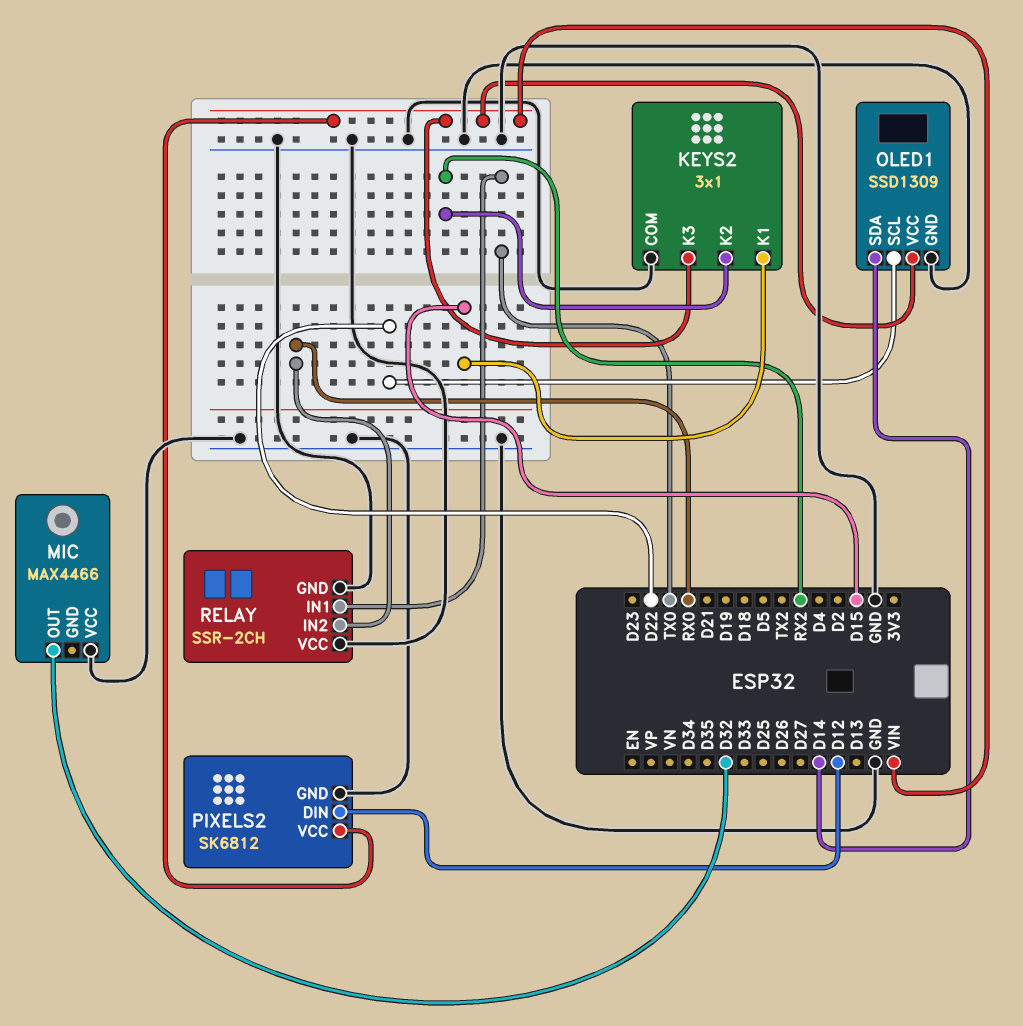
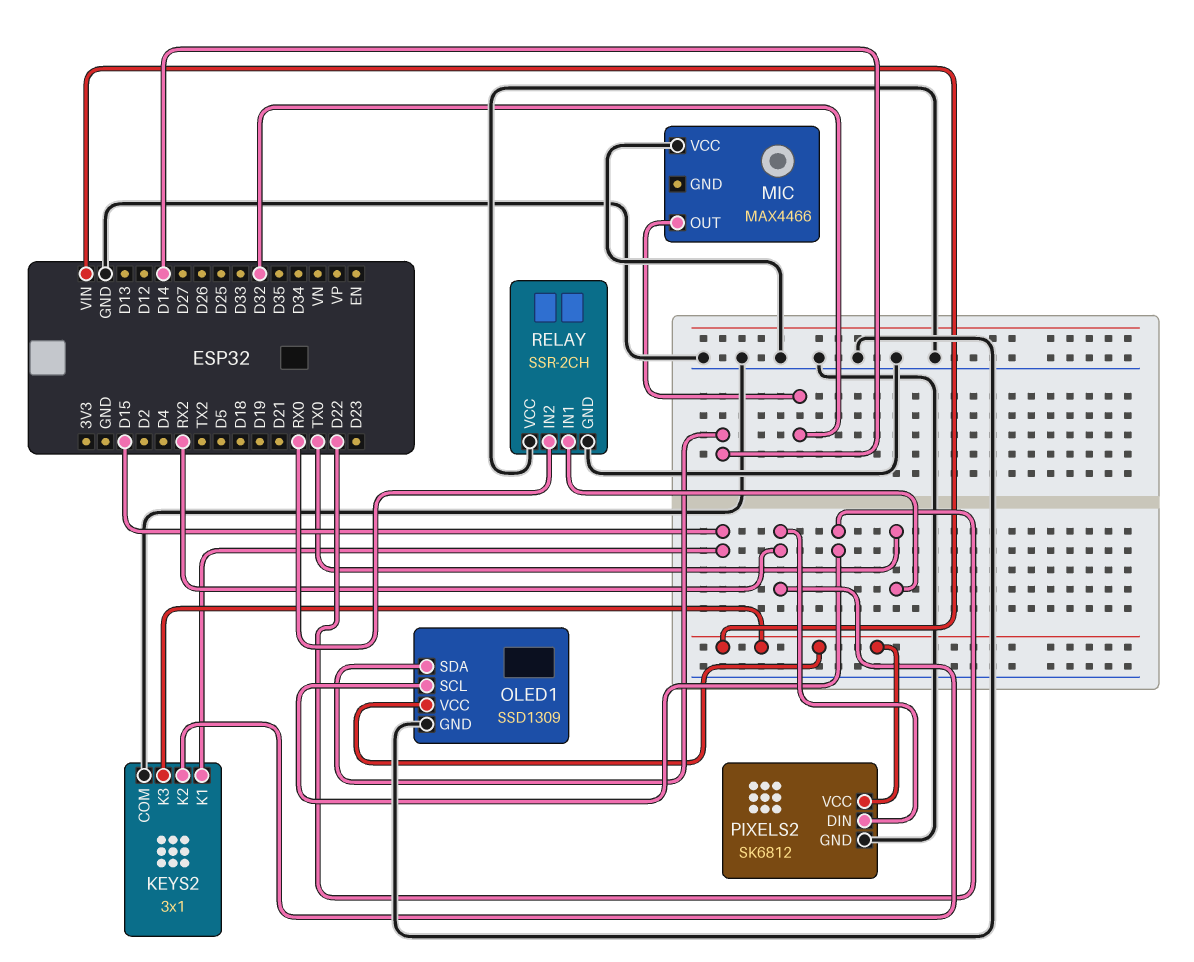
PIXELS2 pin DIN: D12 -> RX2

